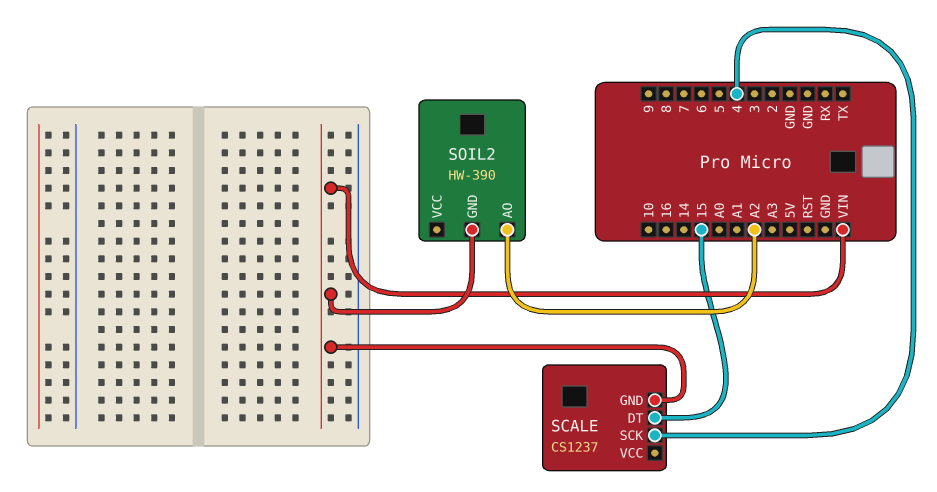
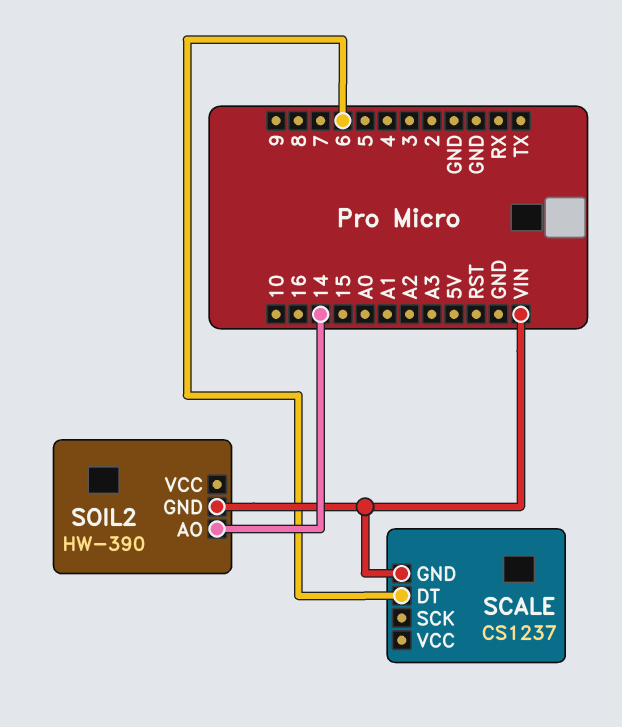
SCALE pin DT: 15 -> 6
SCALE pin SCK: 4 -> none
SOIL2 pin AO: A2 -> 14

